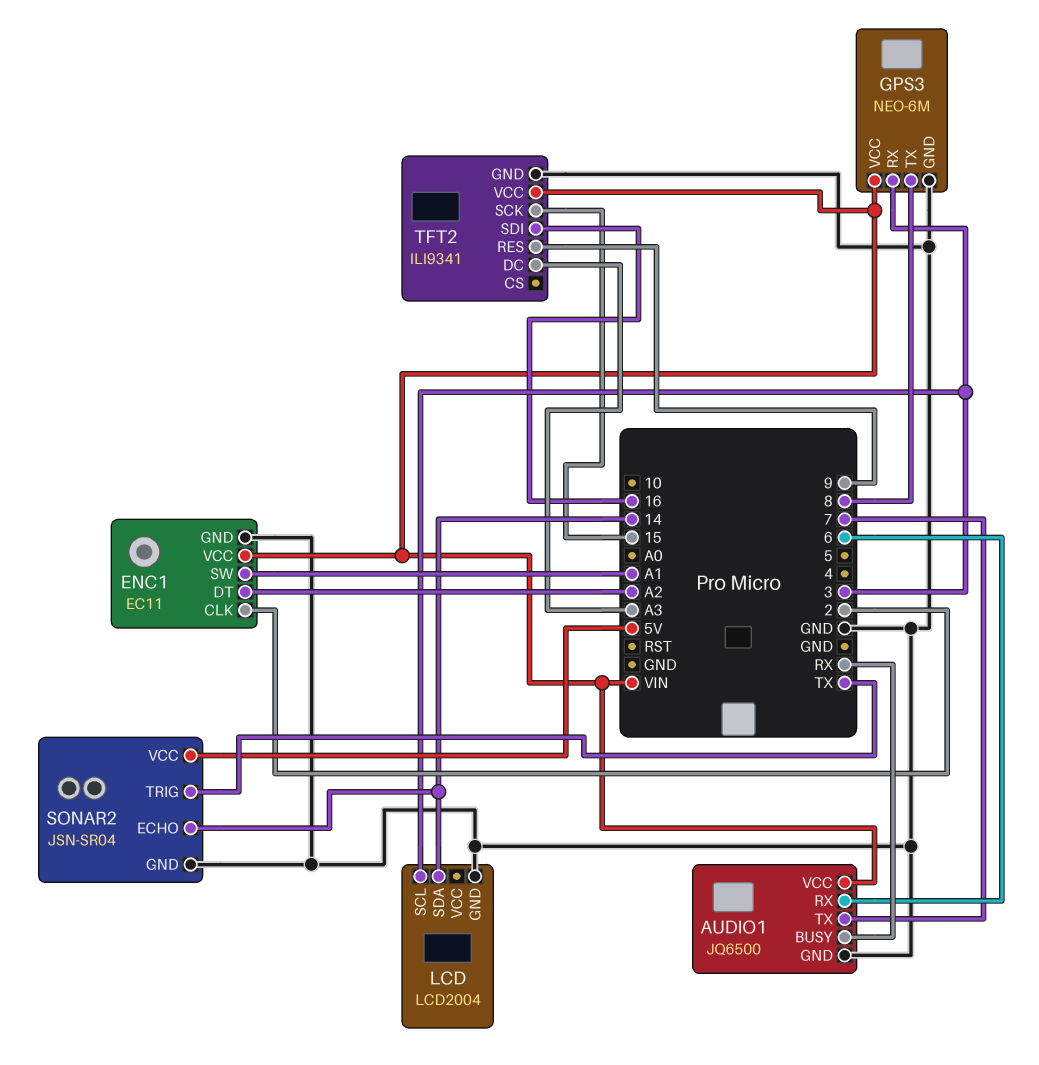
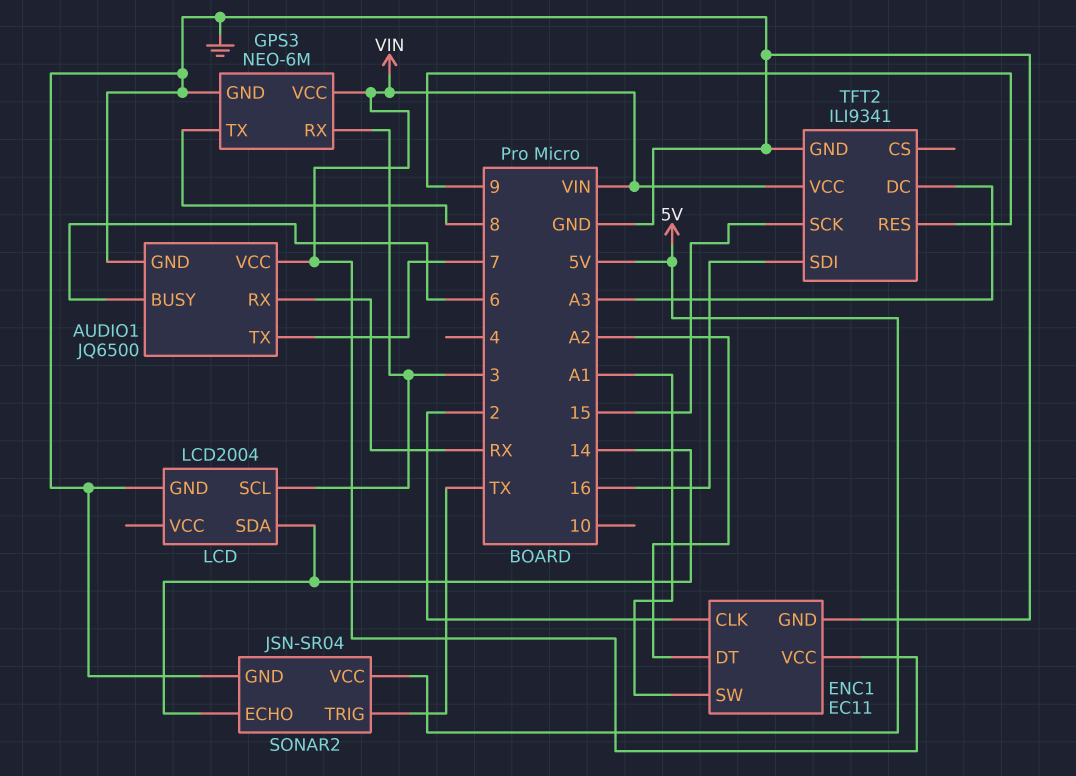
AUDIO1 pin BUSY: RX -> 6
AUDIO1 pin RX: 6 -> RX

